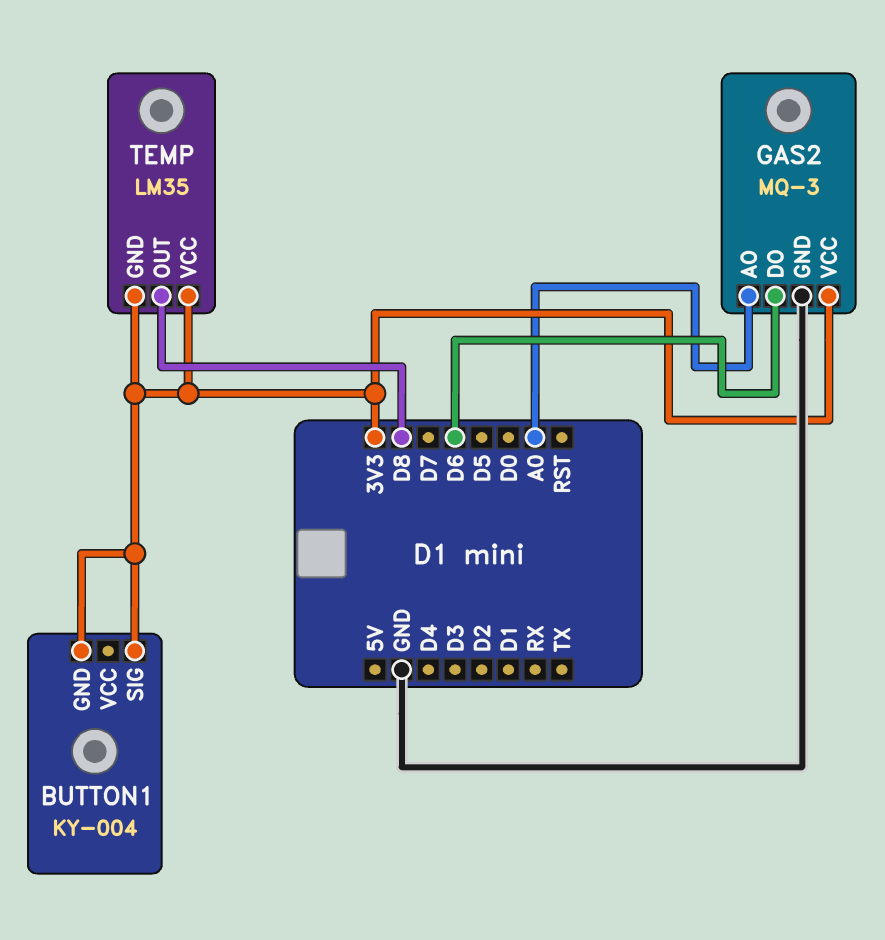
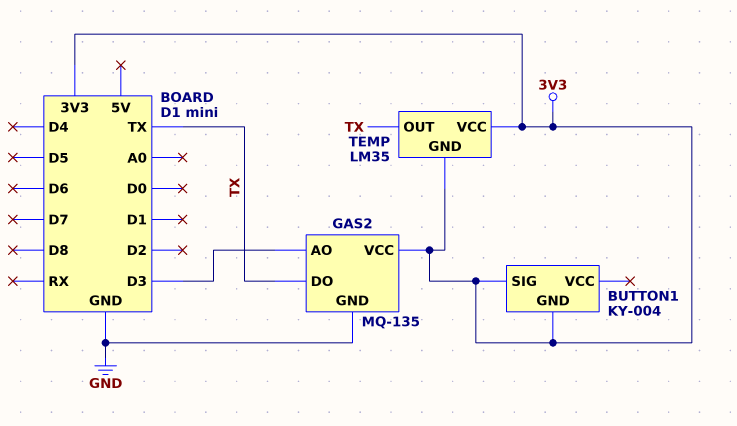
GAS2: MQ-3 -> MQ-135
GAS2 pin AO: A0 -> D3
GAS2 pin DO: D6 -> TX
TEMP pin OUT: D8 -> TX

